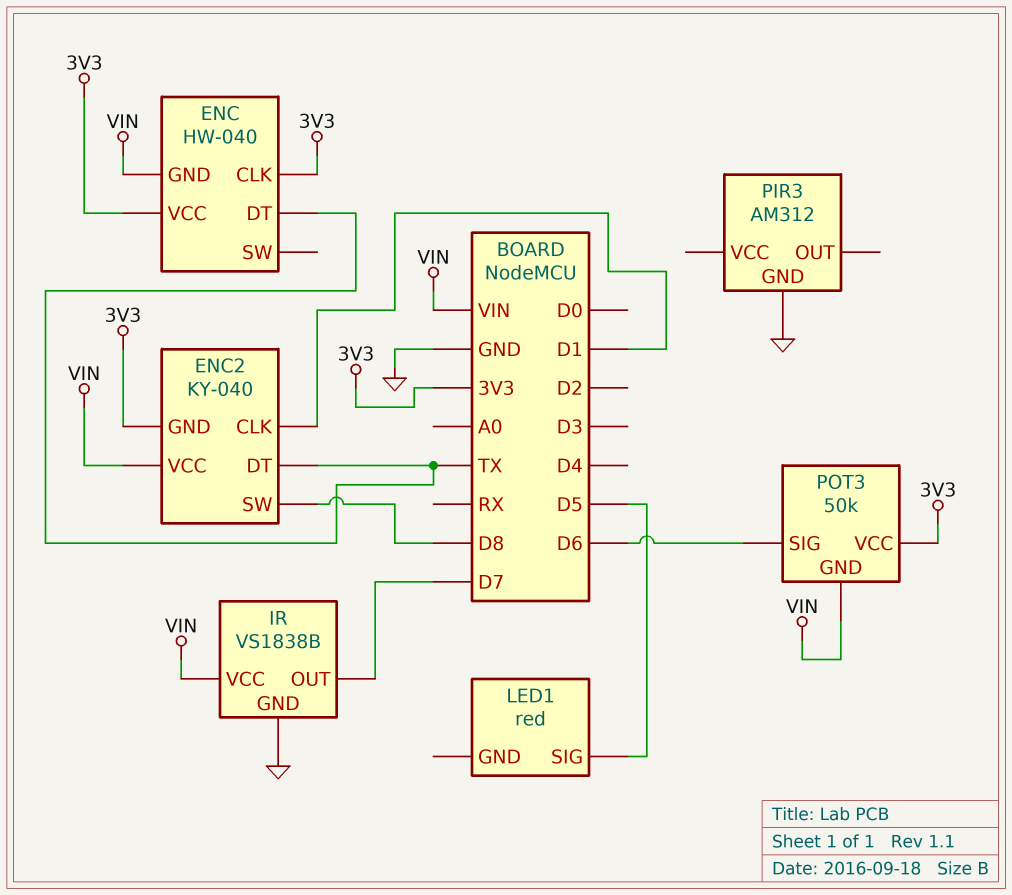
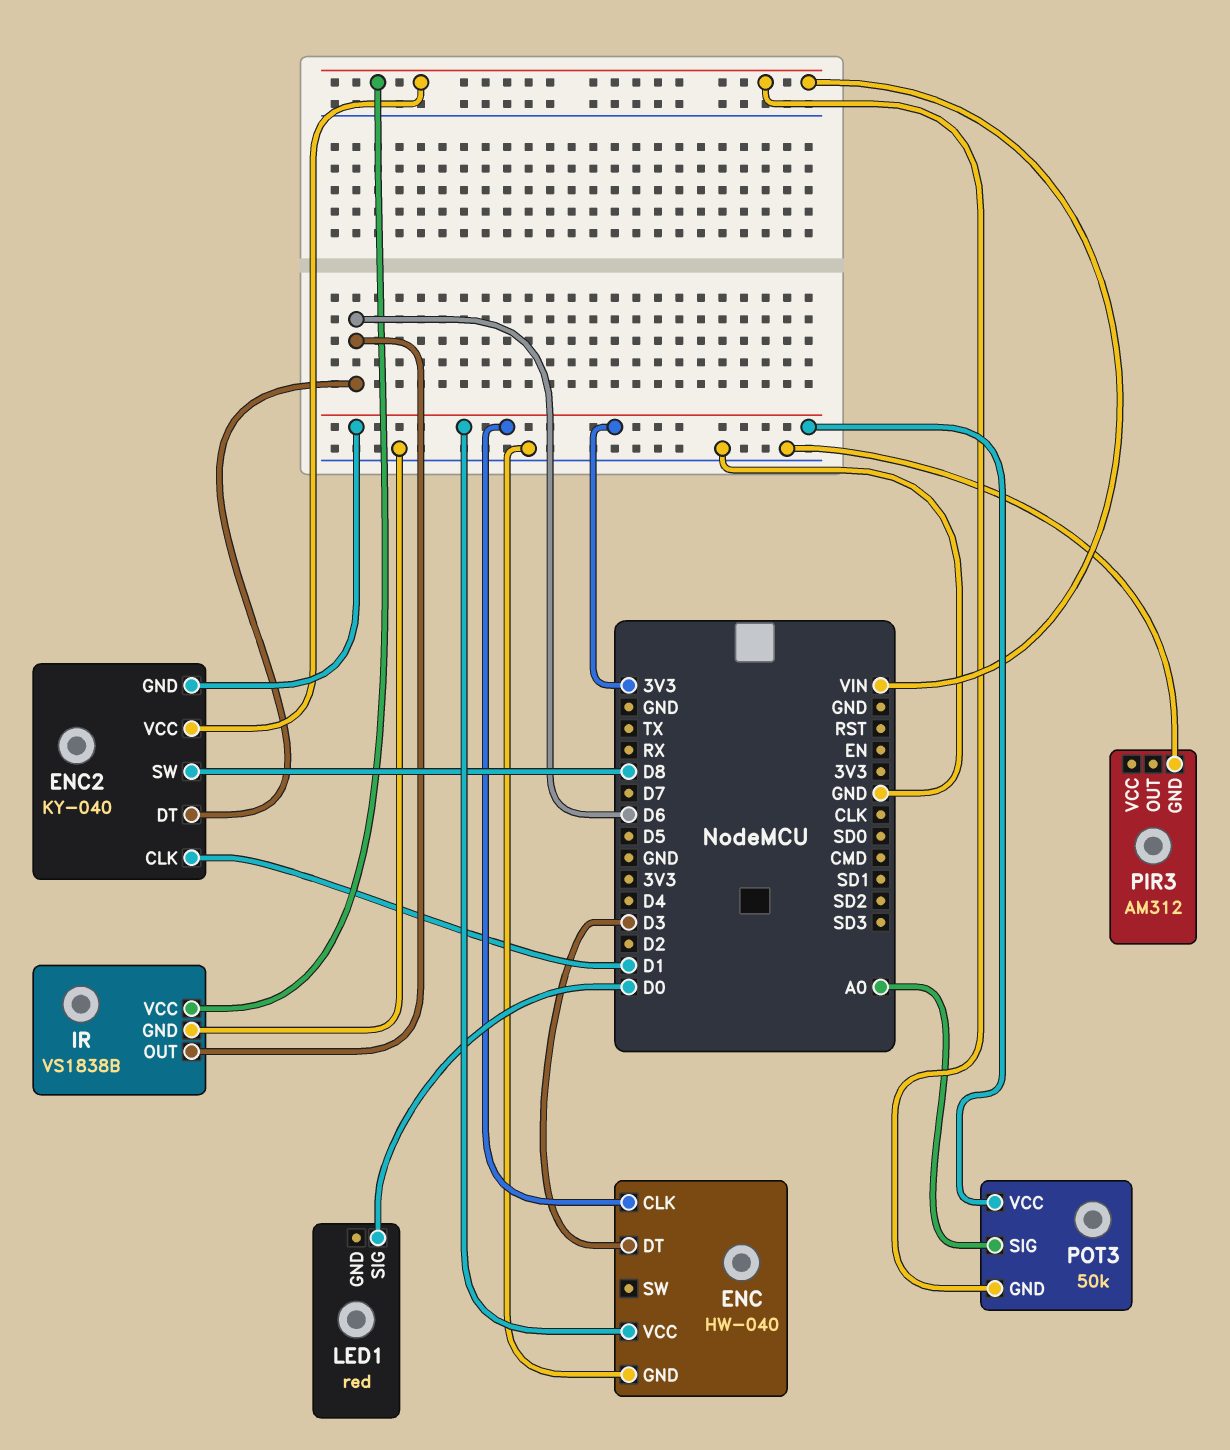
ENC pin DT: TX -> D3
ENC pin GND: VIN -> GND
ENC2 pin DT: TX -> D6
IR pin OUT: D7 -> D6
LED1 pin SIG: D5 -> D0
POT3 pin SIG: D6 -> A0

